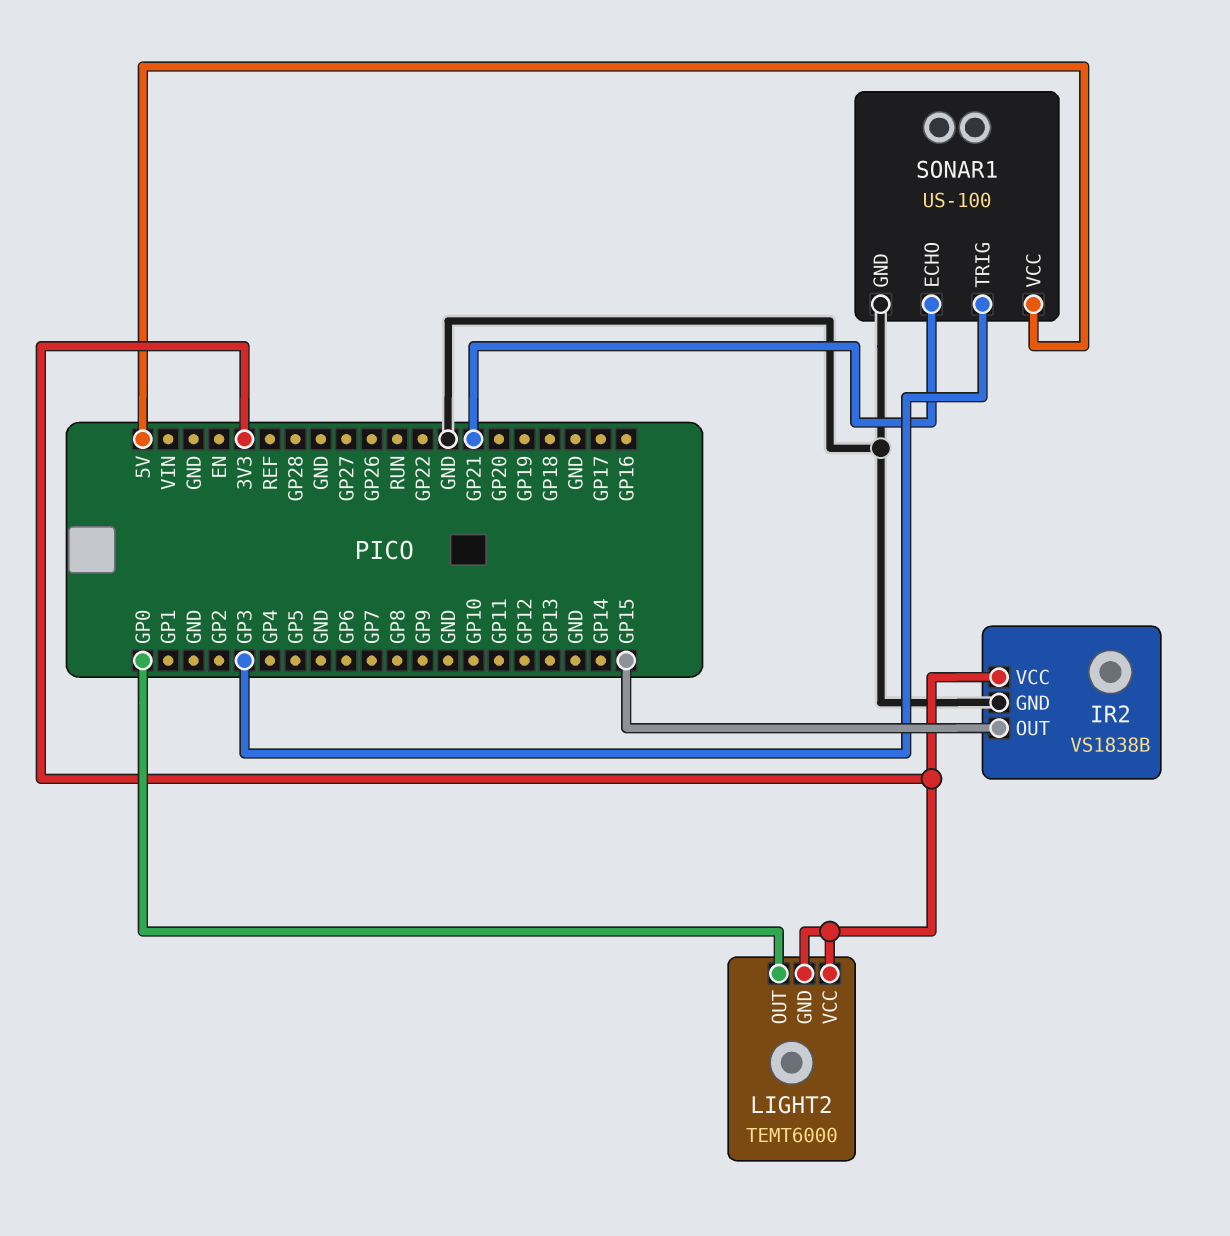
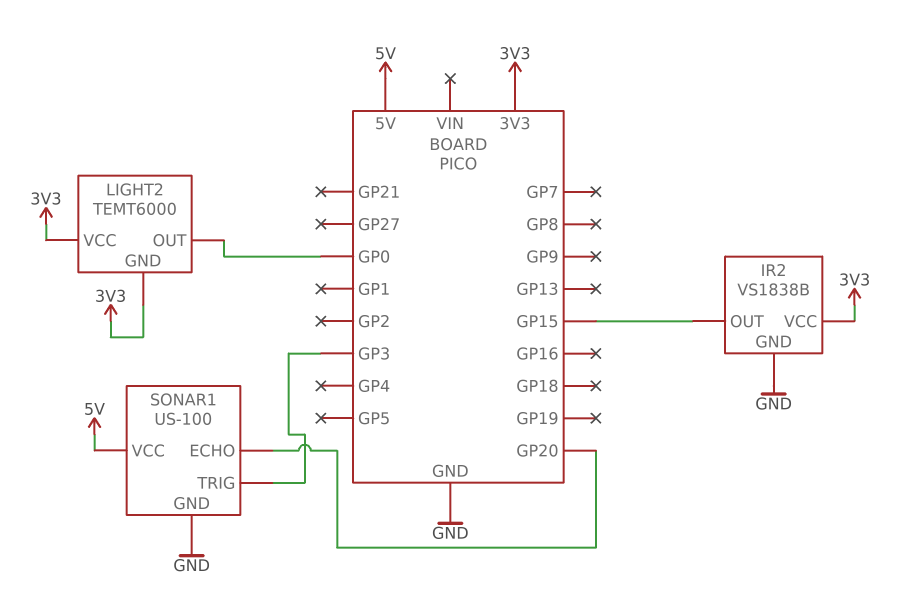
SONAR1 pin ECHO: GP21 -> GP20

